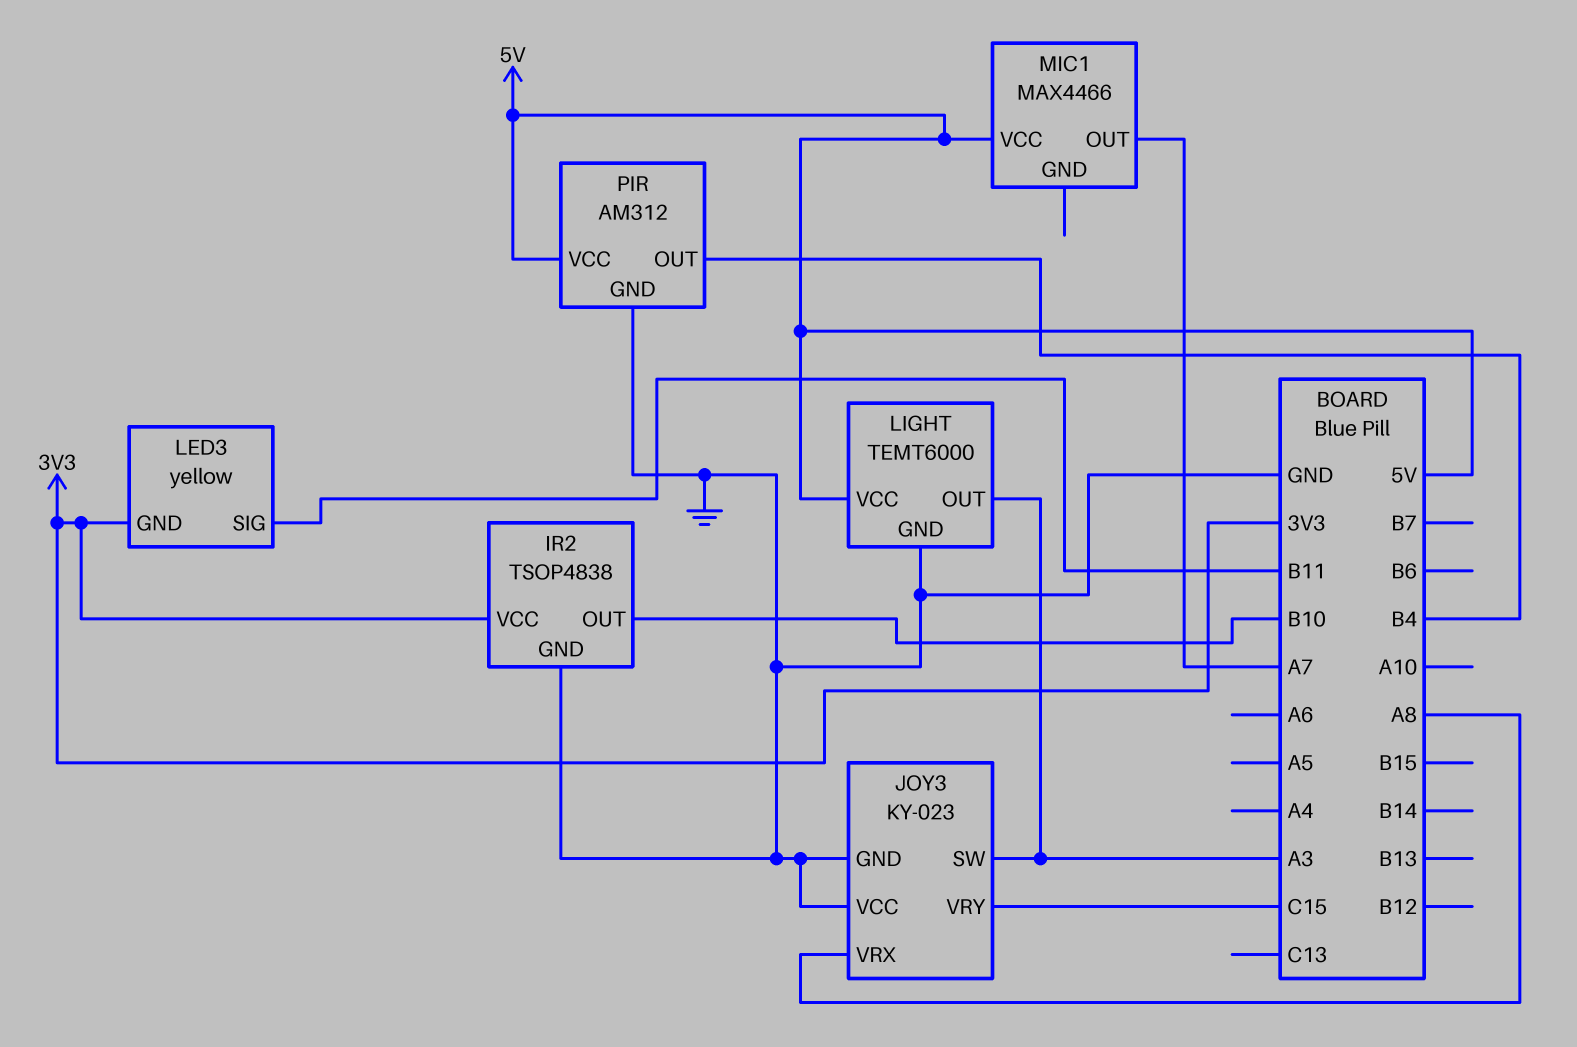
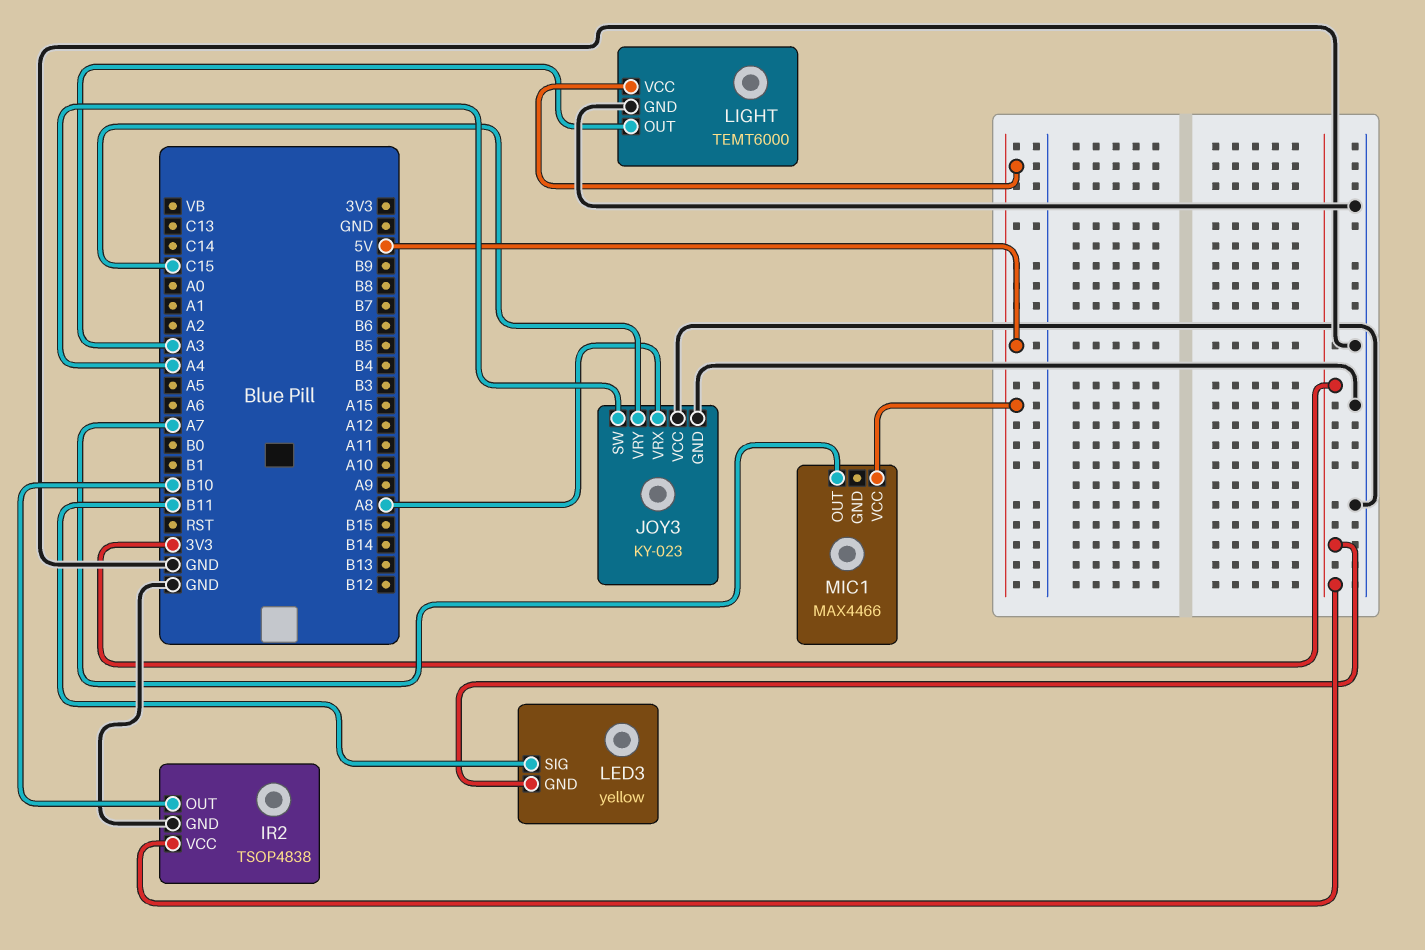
JOY3 pin SW: A3 -> A4
PIR: AM312 -> none
PIR pin GND: GND -> none
PIR pin OUT: B4 -> none
PIR pin VCC: 5V -> none

